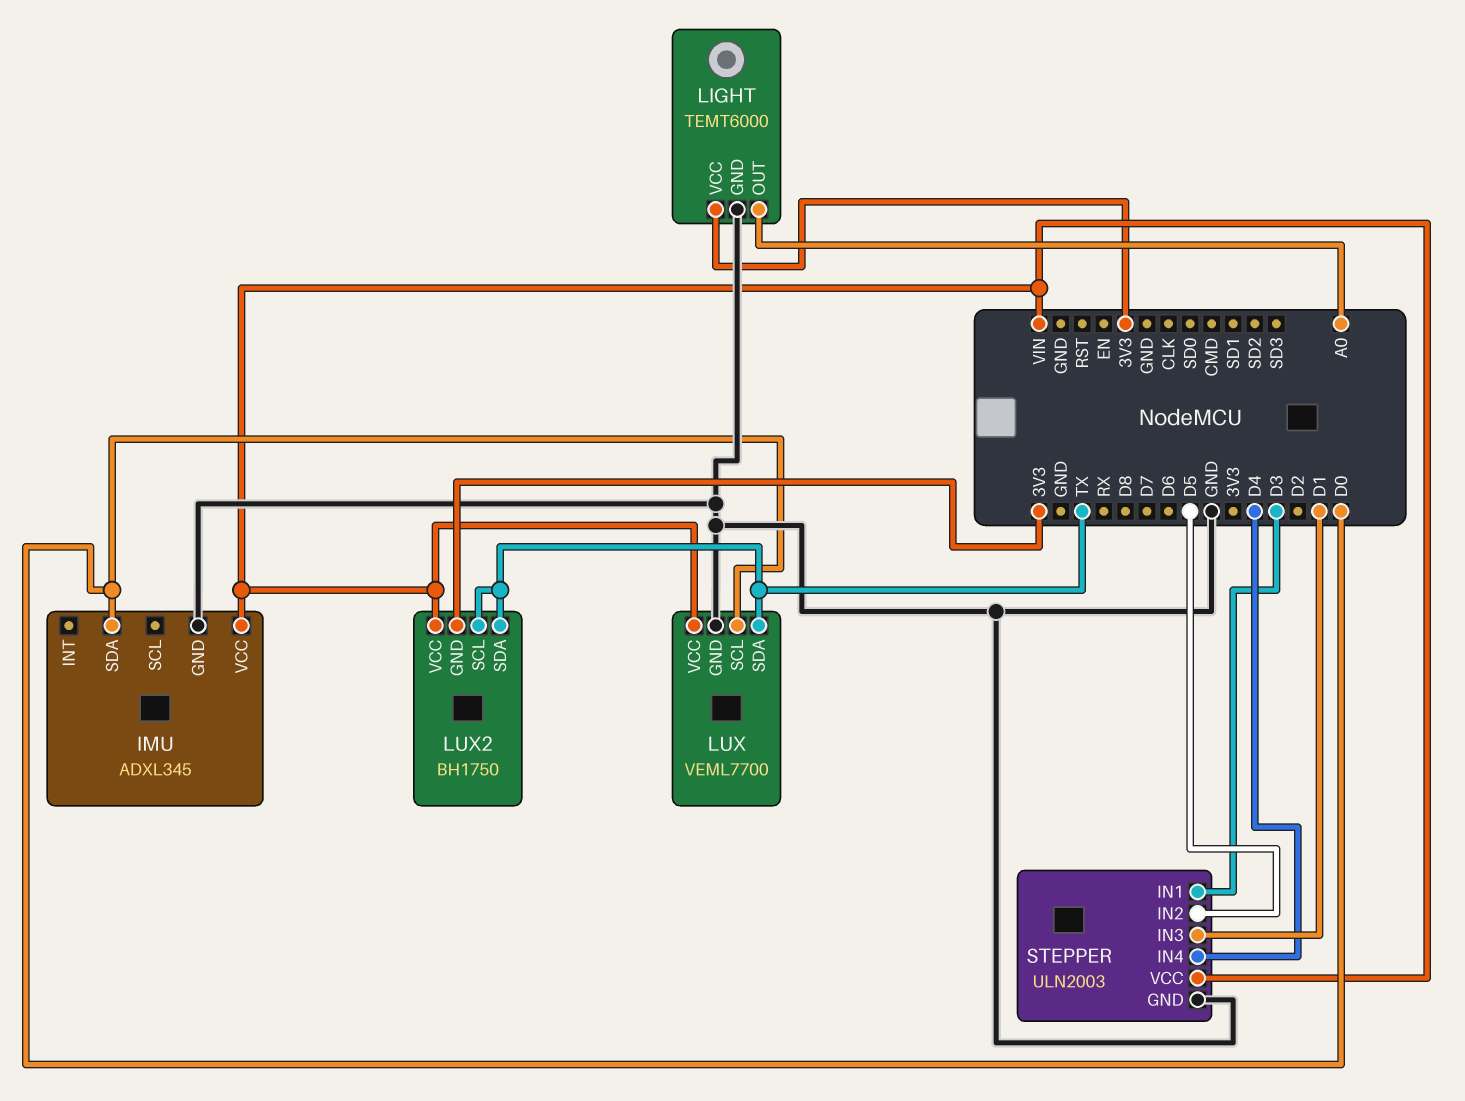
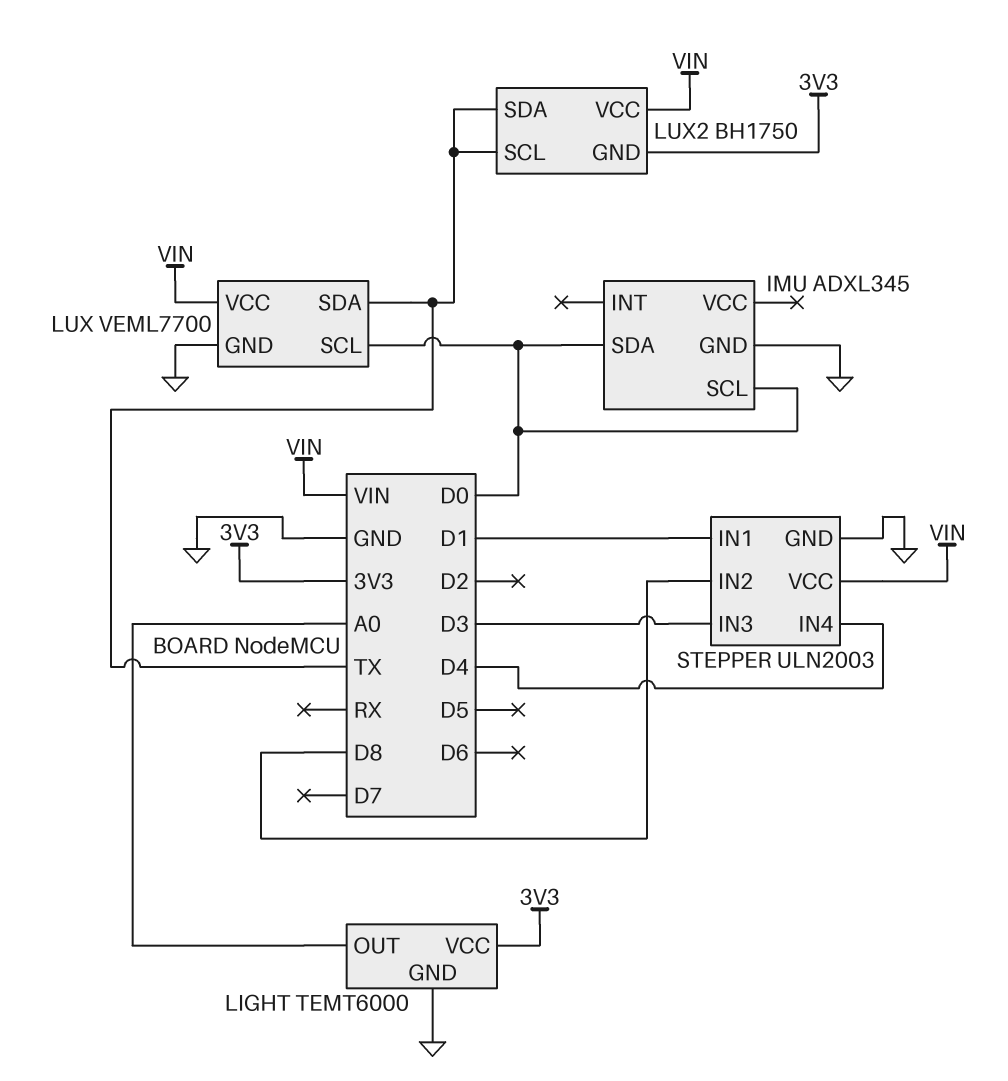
IMU pin SCL: none -> D0
IMU pin VCC: VIN -> none
STEPPER pin IN1: D3 -> D1
STEPPER pin IN2: D5 -> D8
STEPPER pin IN3: D1 -> D3

